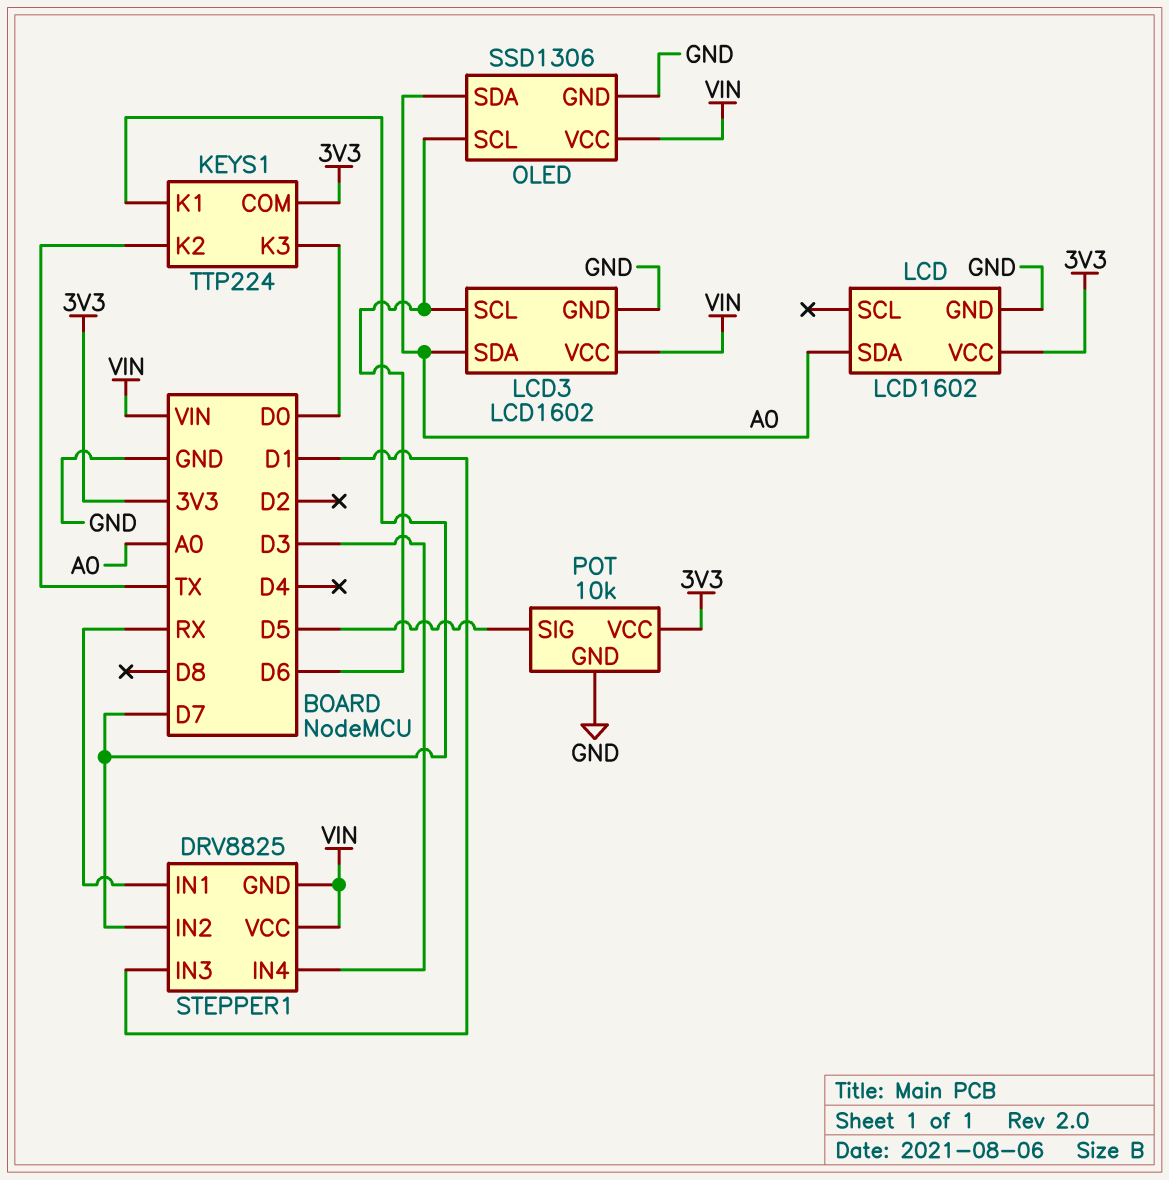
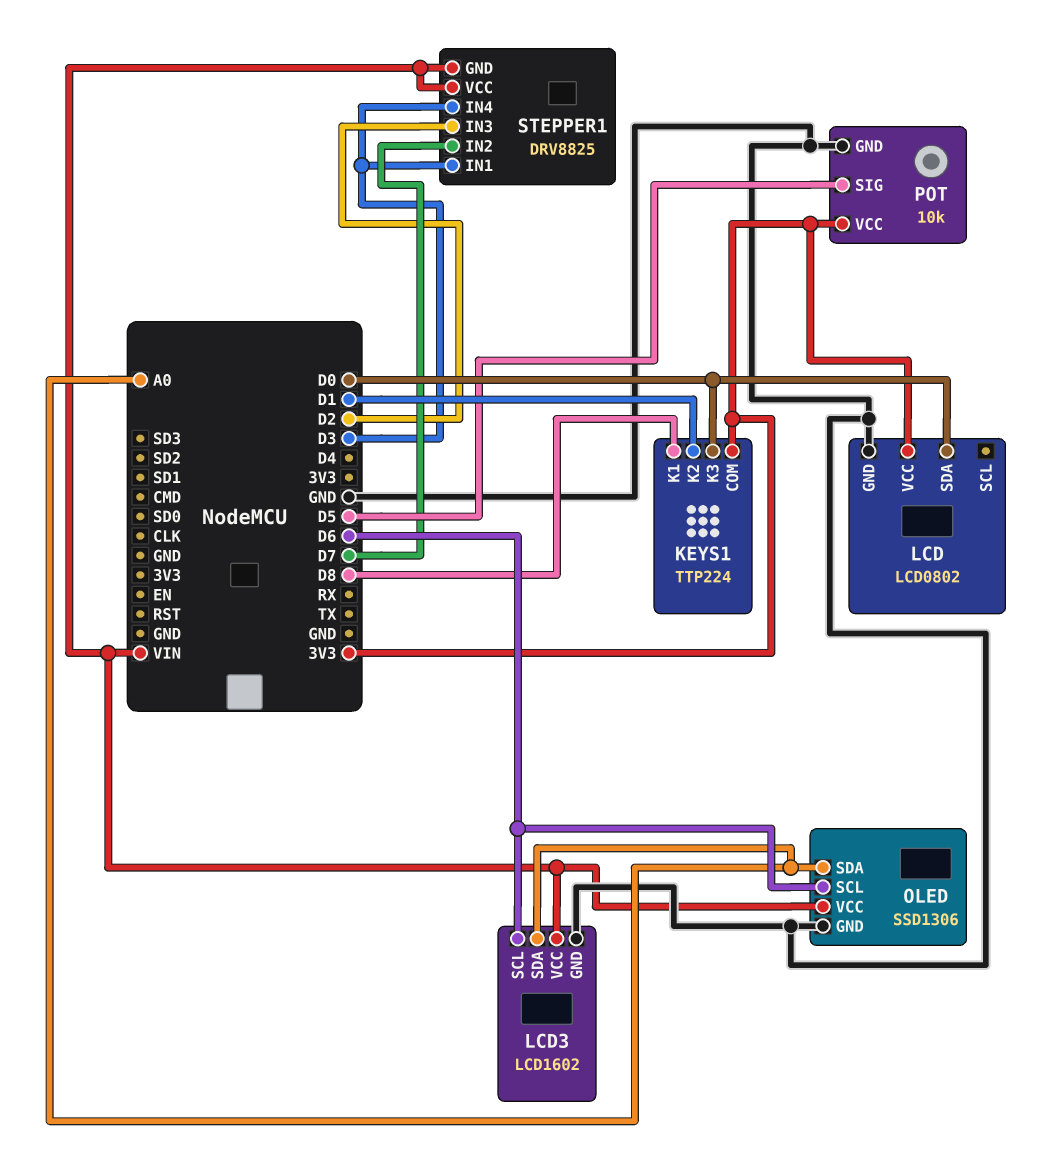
KEYS1 pin K1: D7 -> D8
KEYS1 pin K2: TX -> D1
LCD: LCD1602 -> LCD0802
LCD pin SDA: A0 -> D0
STEPPER1 pin IN1: RX -> D3
STEPPER1 pin IN3: D1 -> D2

